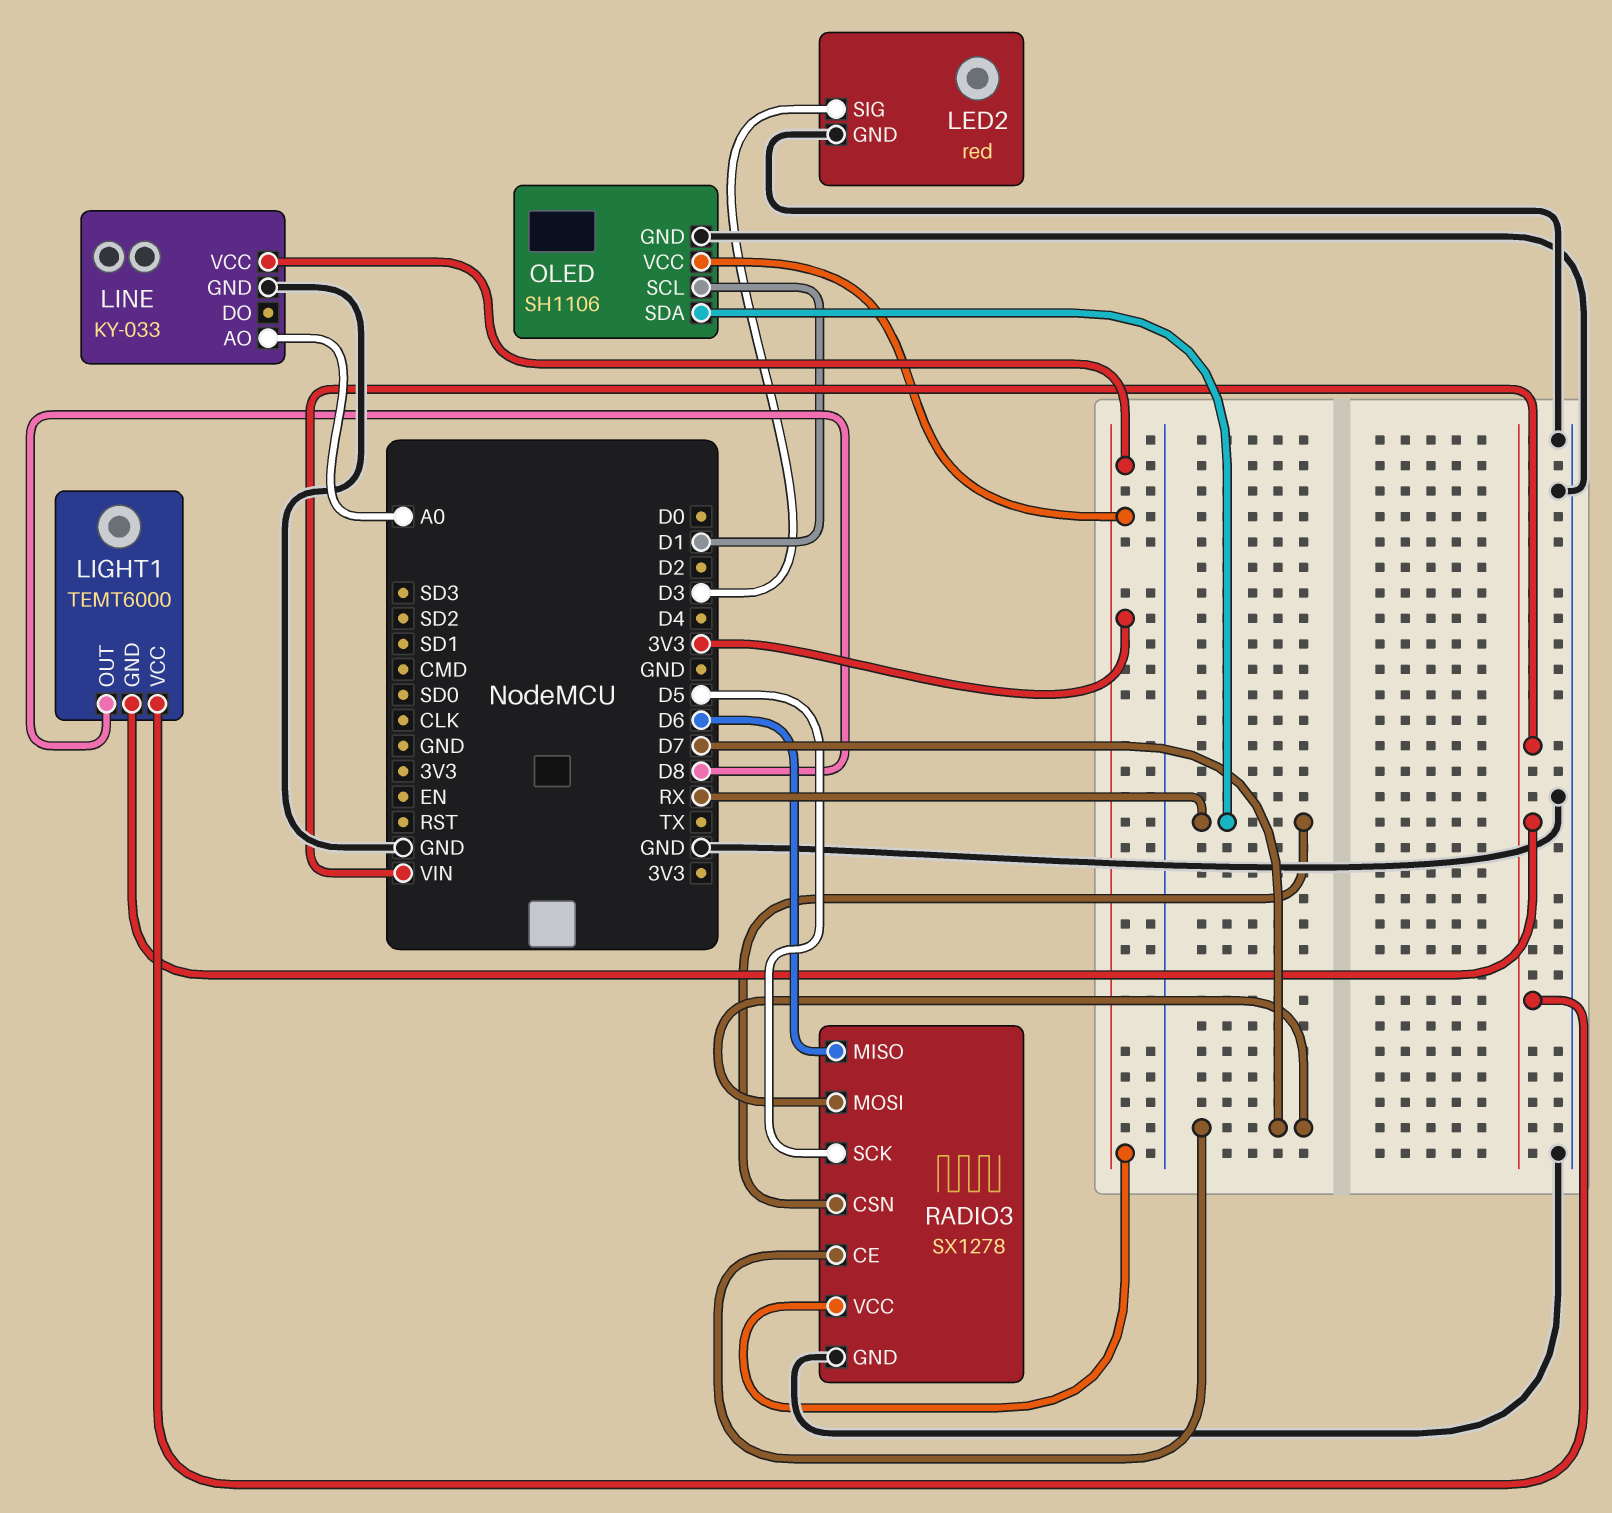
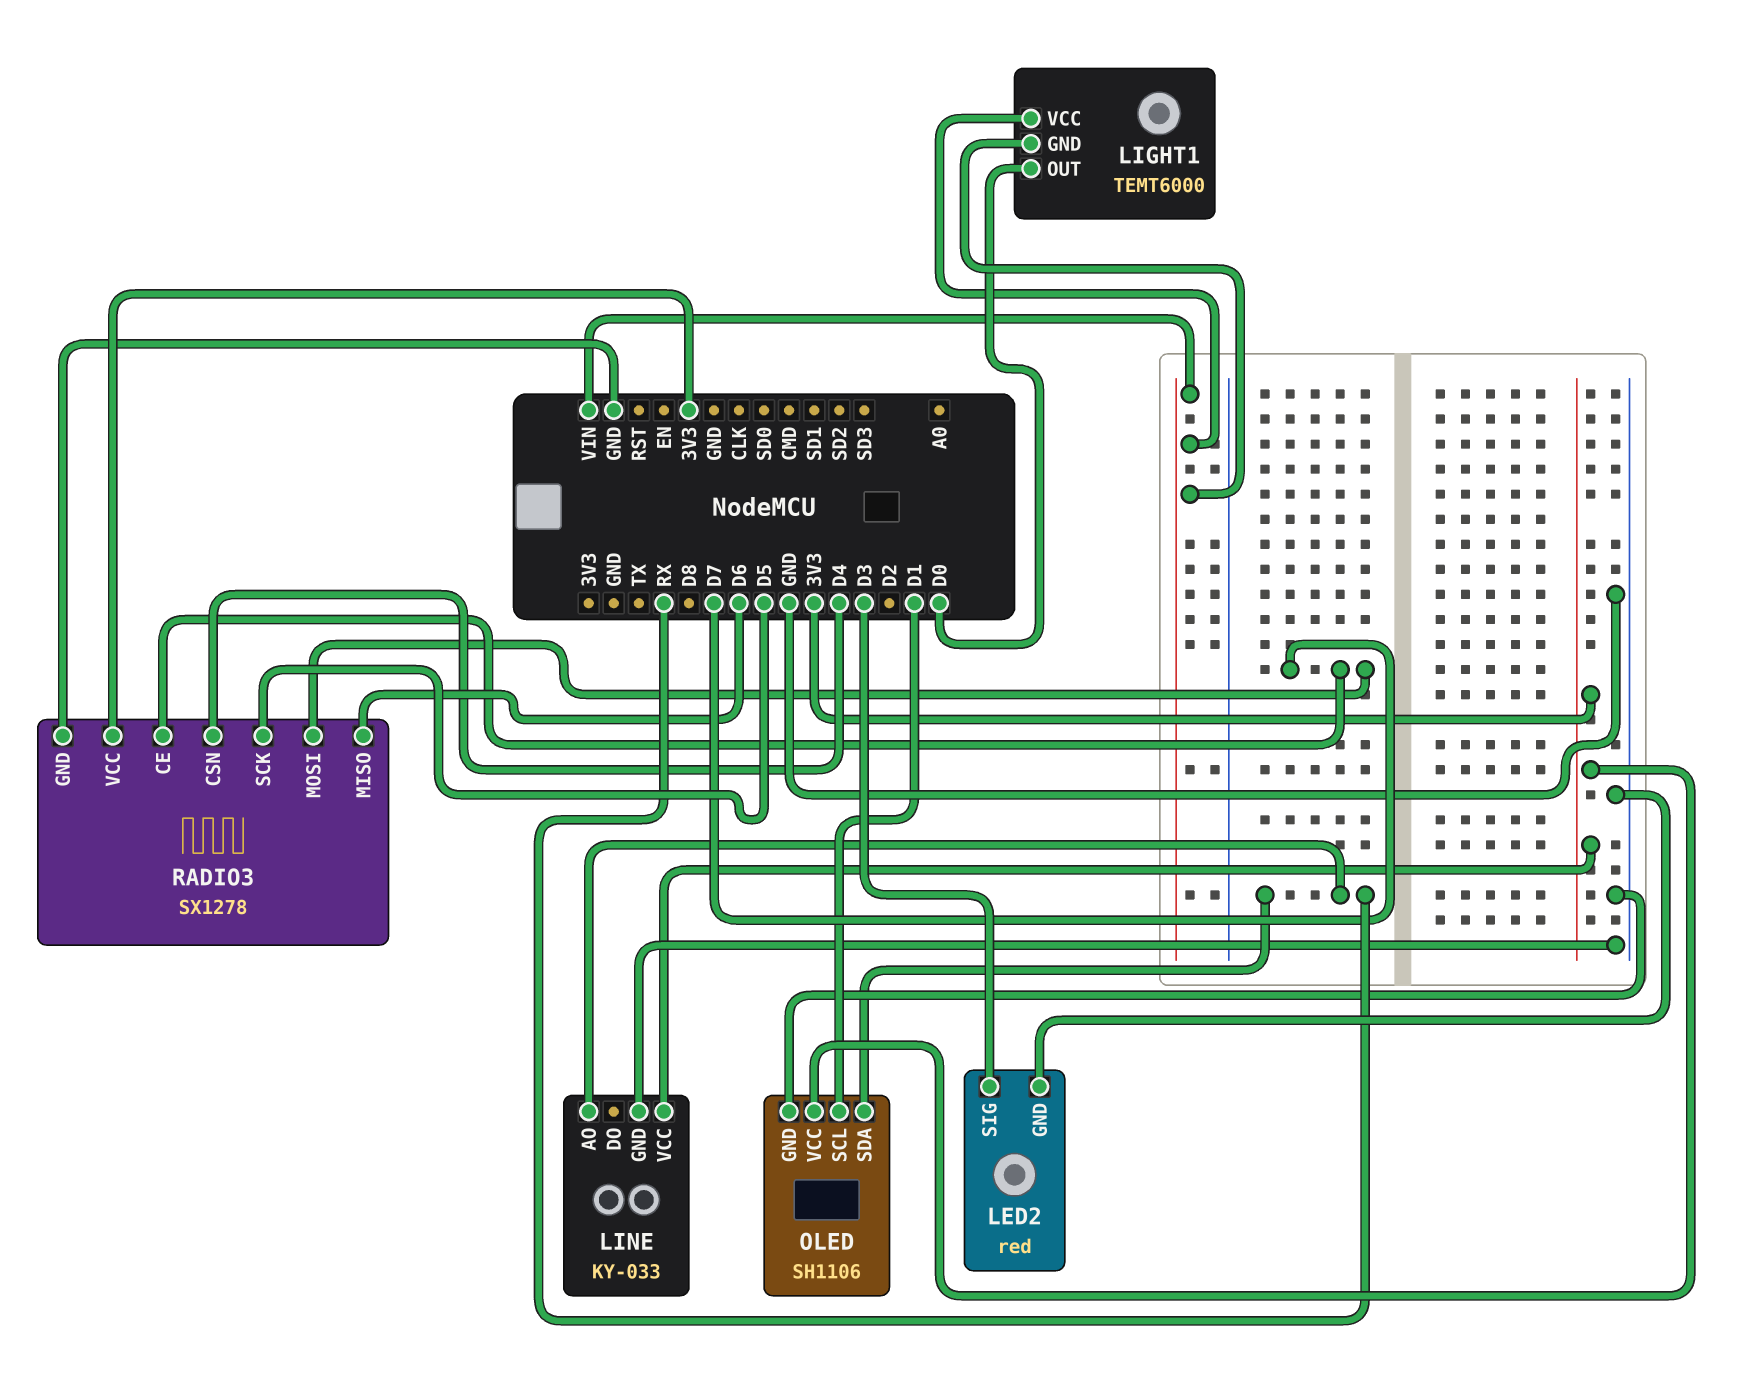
LIGHT1 pin OUT: D8 -> D0
LINE pin AO: A0 -> RX
RADIO3 pin CSN: RX -> D4

